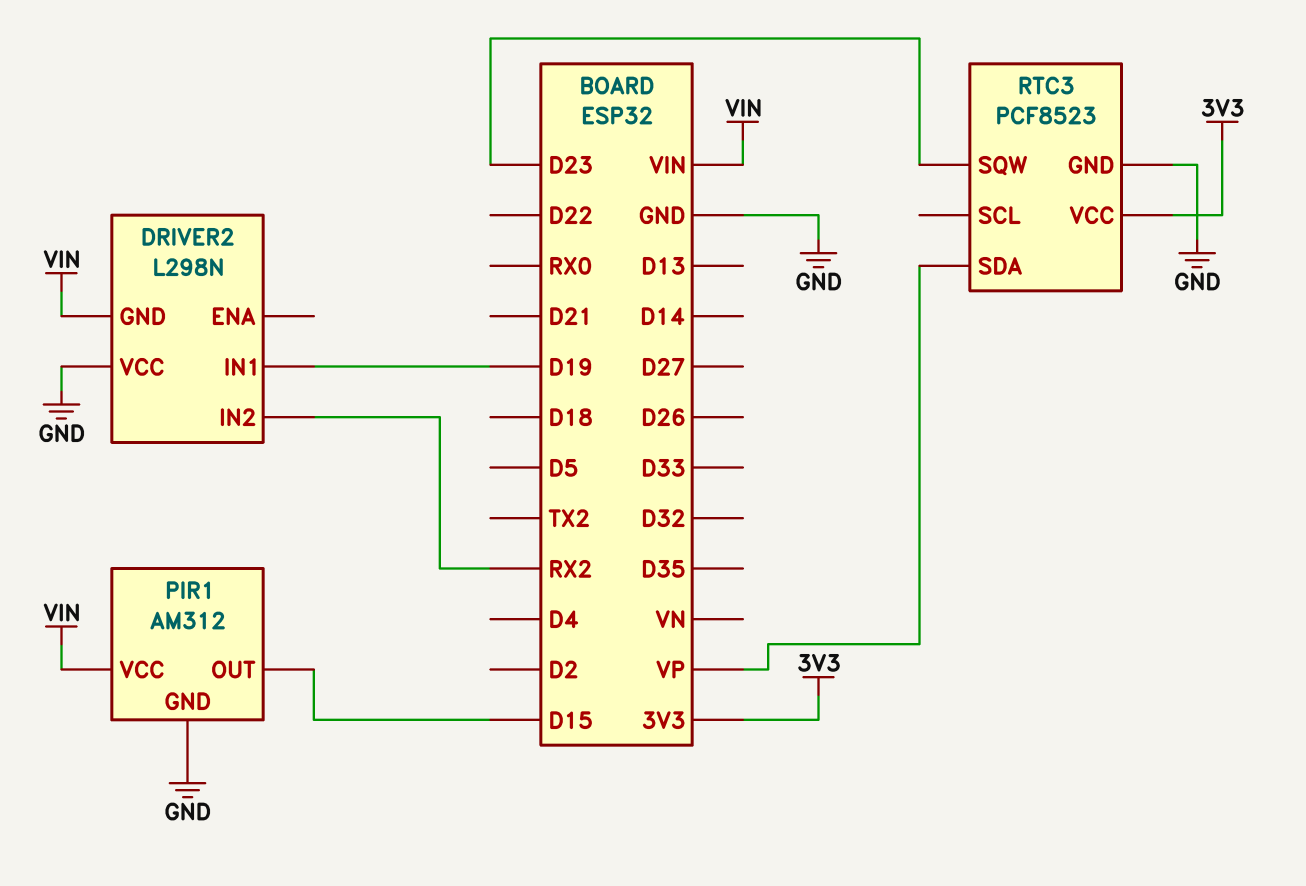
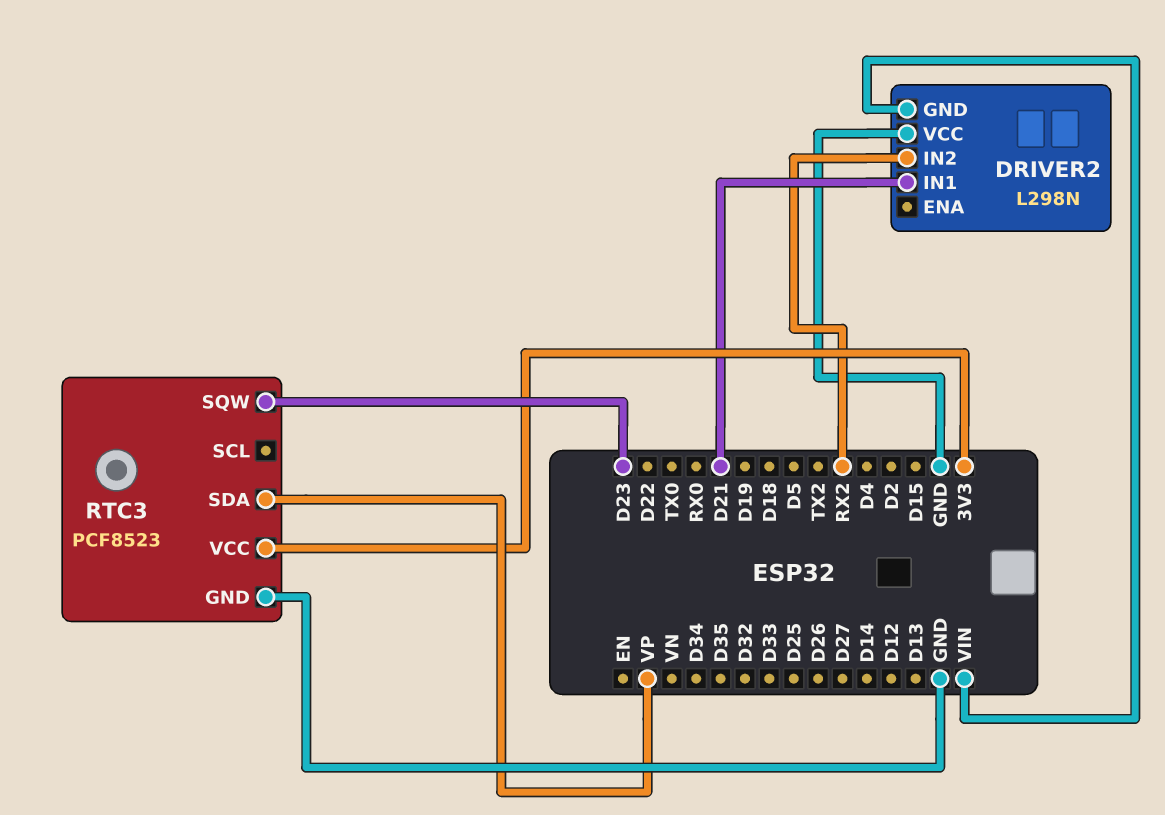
DRIVER2 pin IN1: D19 -> D21
PIR1: AM312 -> none
PIR1 pin GND: GND -> none
PIR1 pin OUT: D15 -> none
PIR1 pin VCC: VIN -> none

